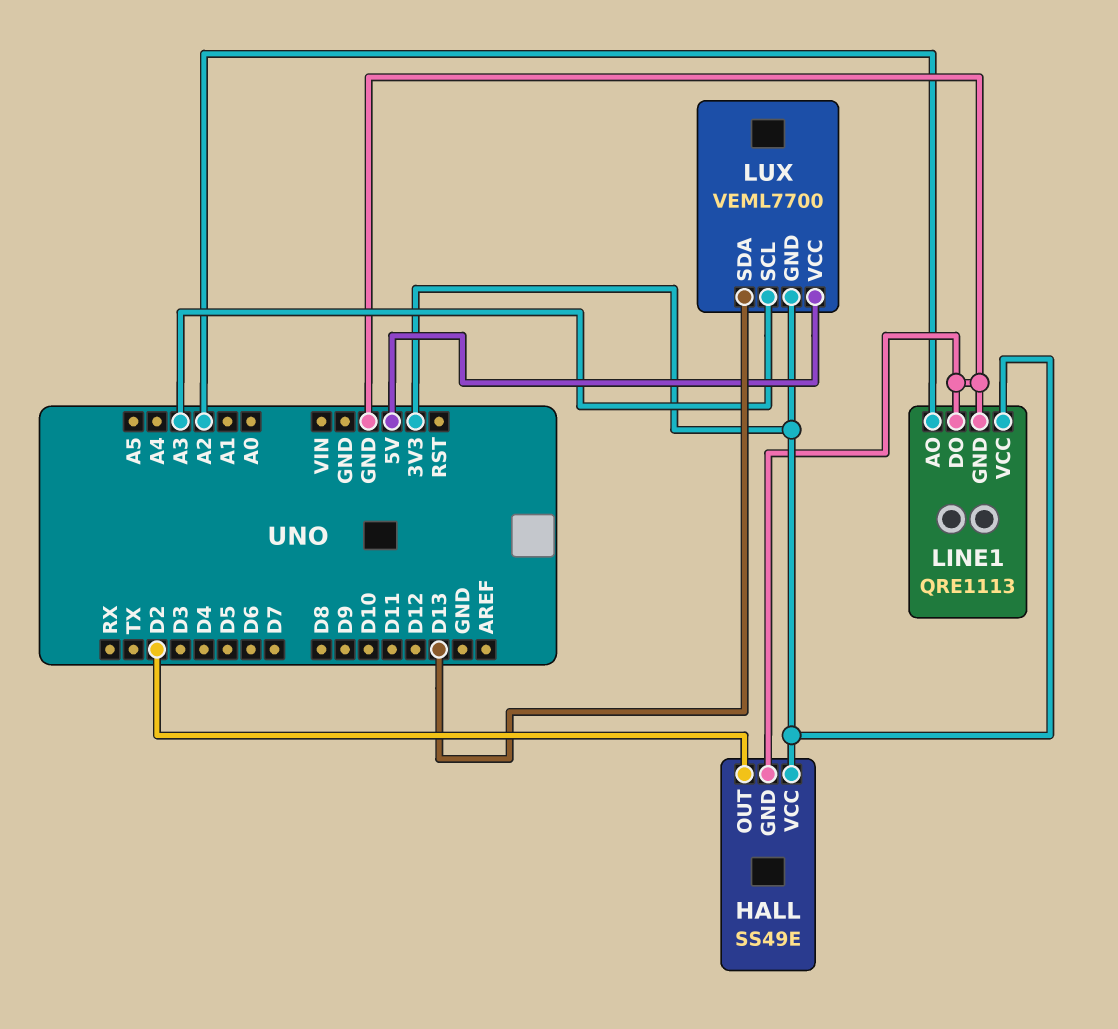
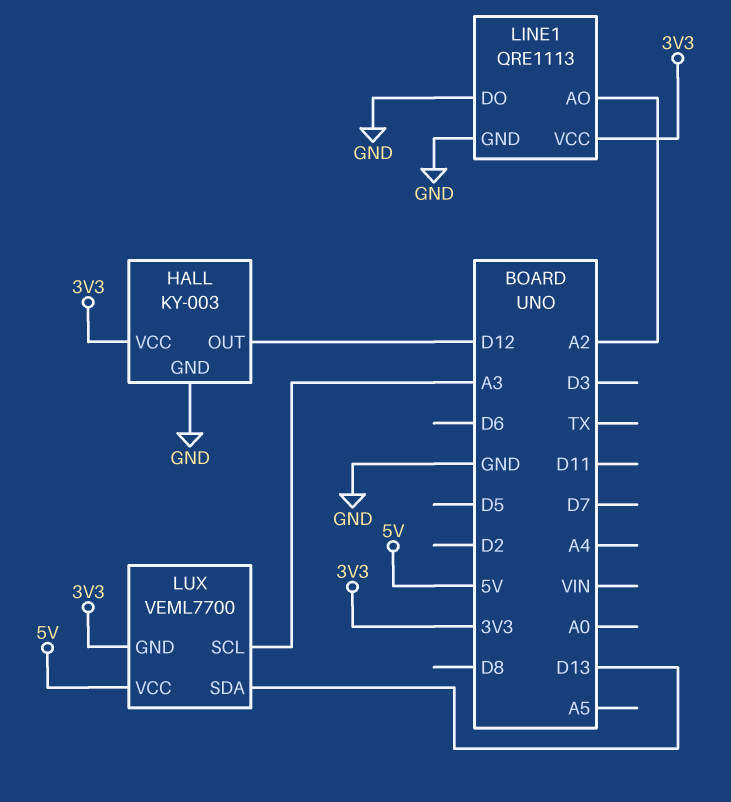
HALL: SS49E -> KY-003
HALL pin OUT: D2 -> D12

